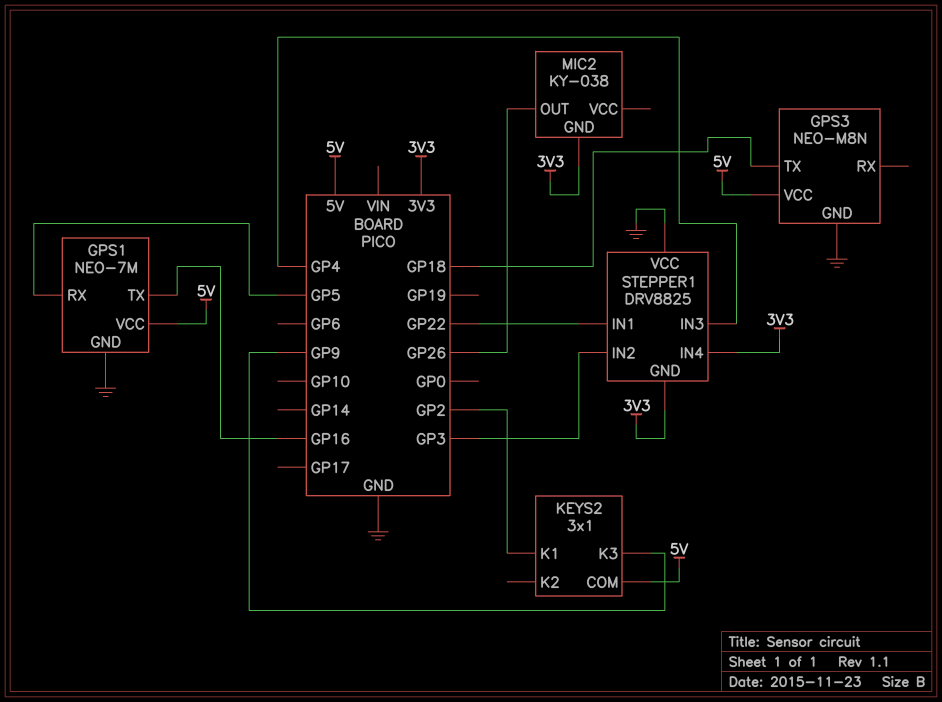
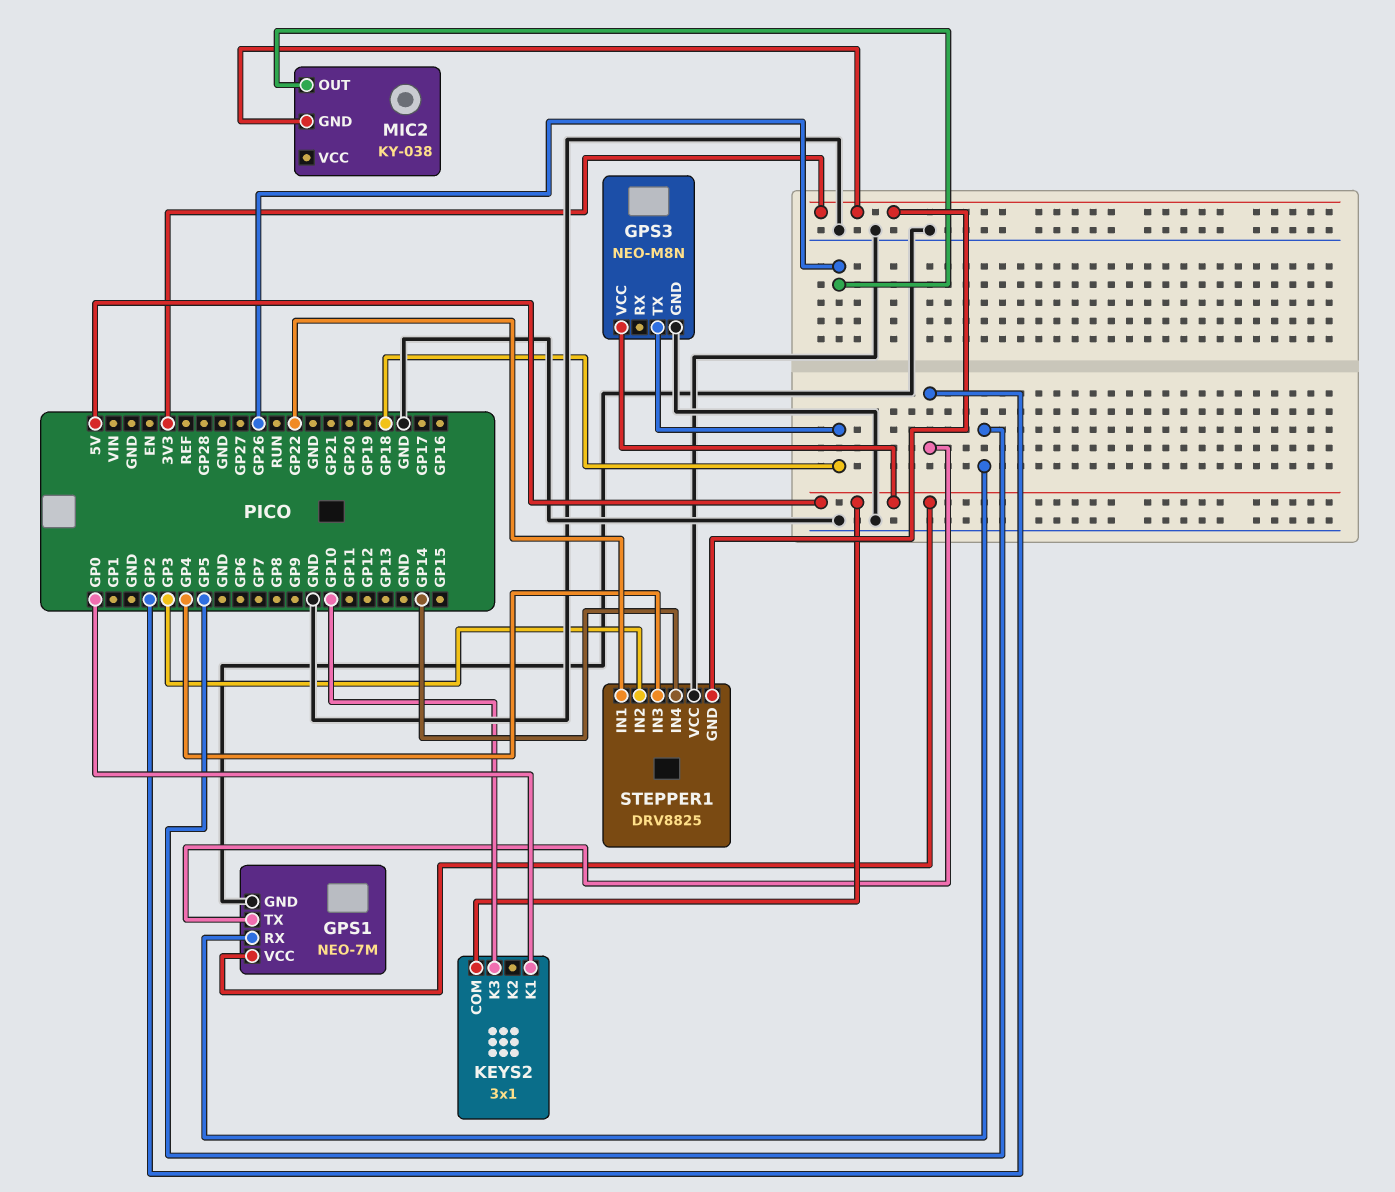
GPS1 pin TX: GP16 -> GP2
KEYS2 pin K1: GP2 -> GP0
KEYS2 pin K3: GP9 -> GP10
STEPPER1 pin IN4: 3V3 -> GP14

